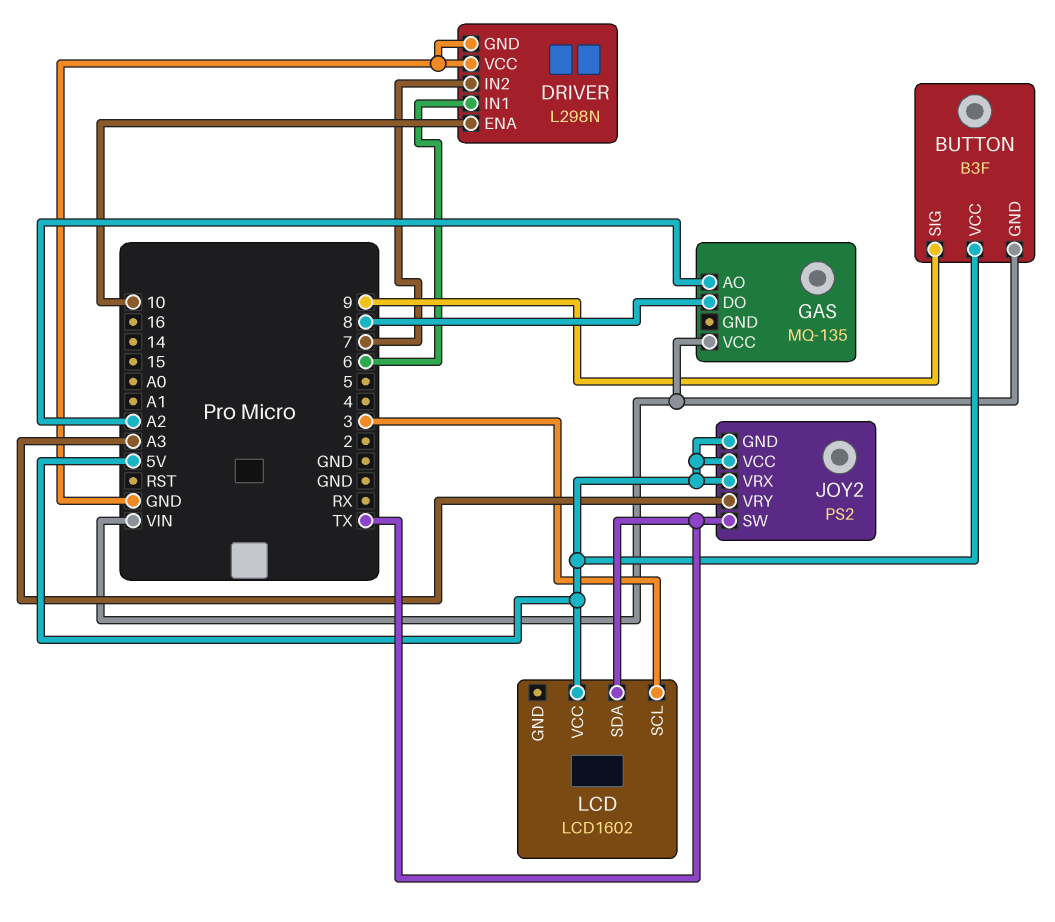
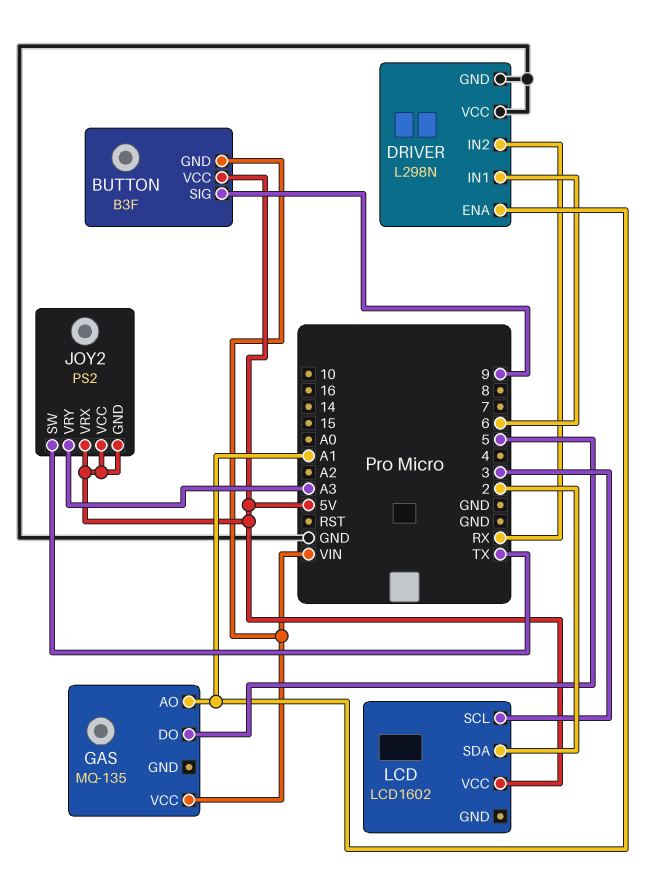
DRIVER pin ENA: 10 -> A1
DRIVER pin IN2: 7 -> RX
GAS pin AO: A2 -> A1
GAS pin DO: 8 -> 5
LCD pin SDA: TX -> 2

